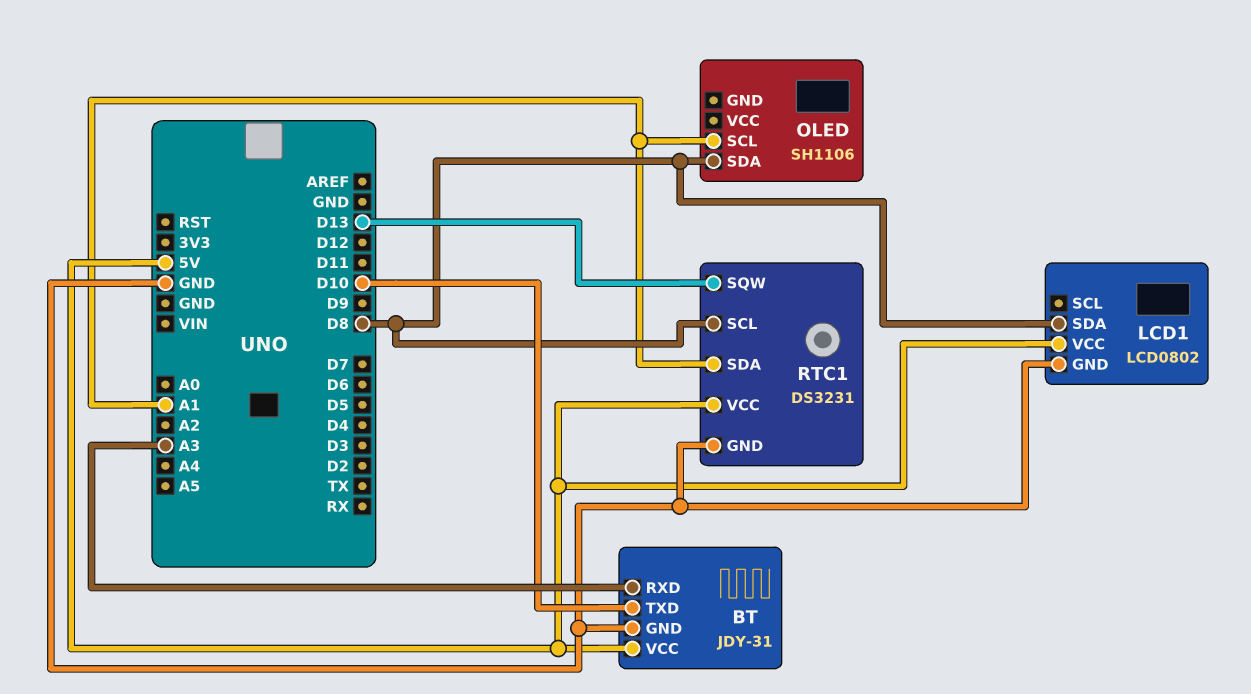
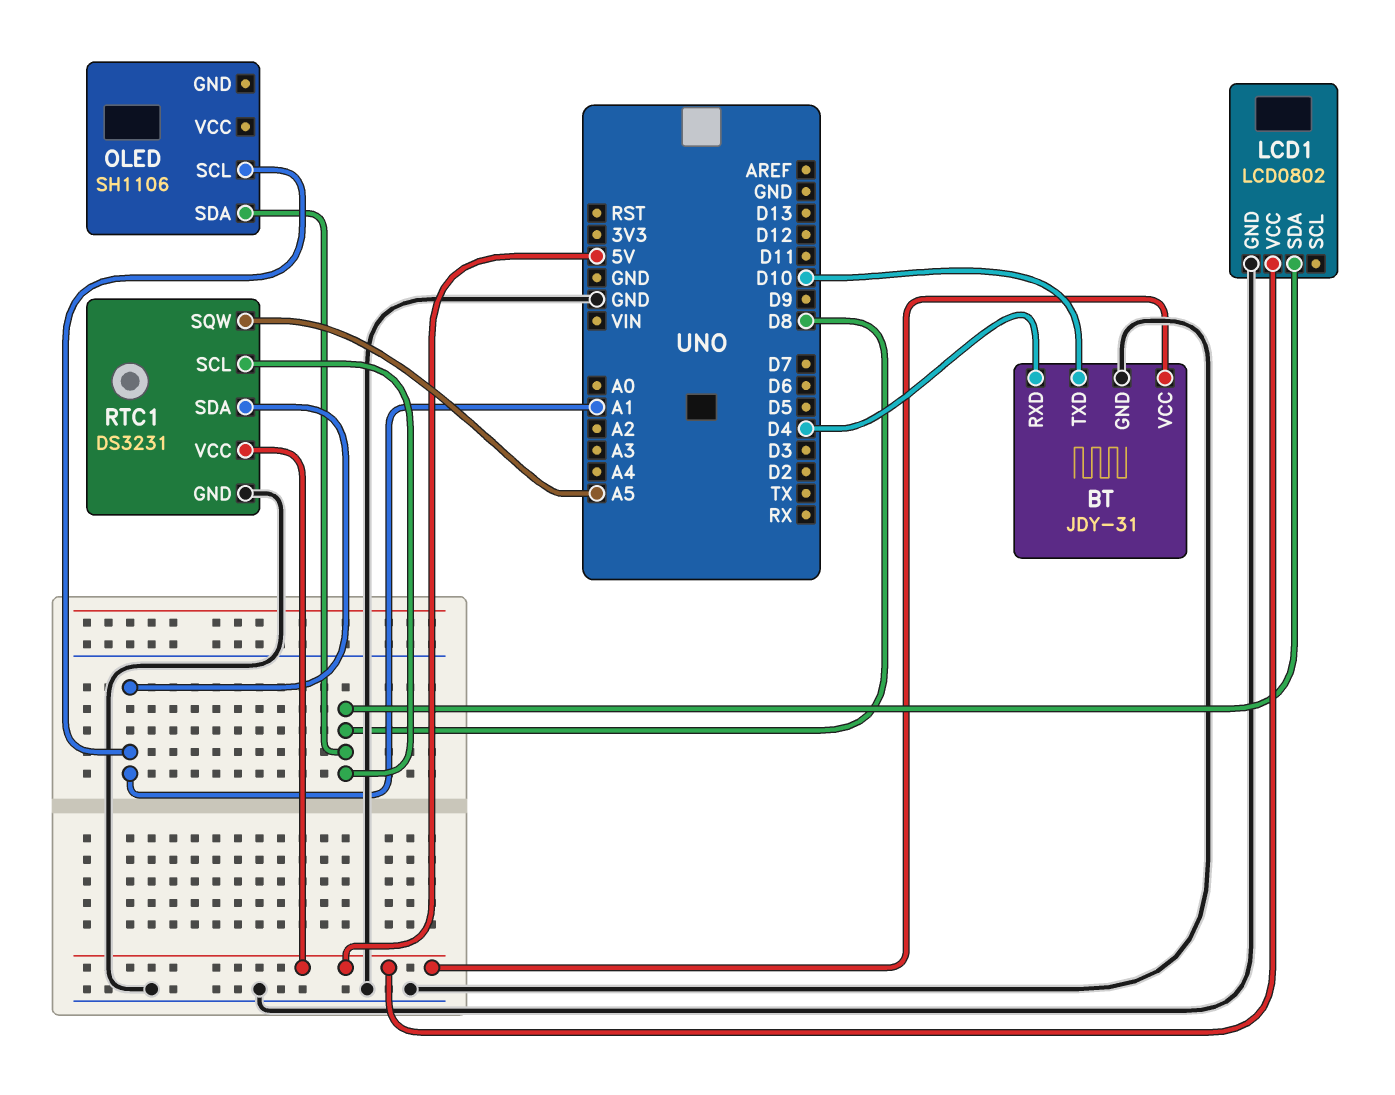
BT pin RXD: A3 -> D4
RTC1 pin SQW: D13 -> A5

